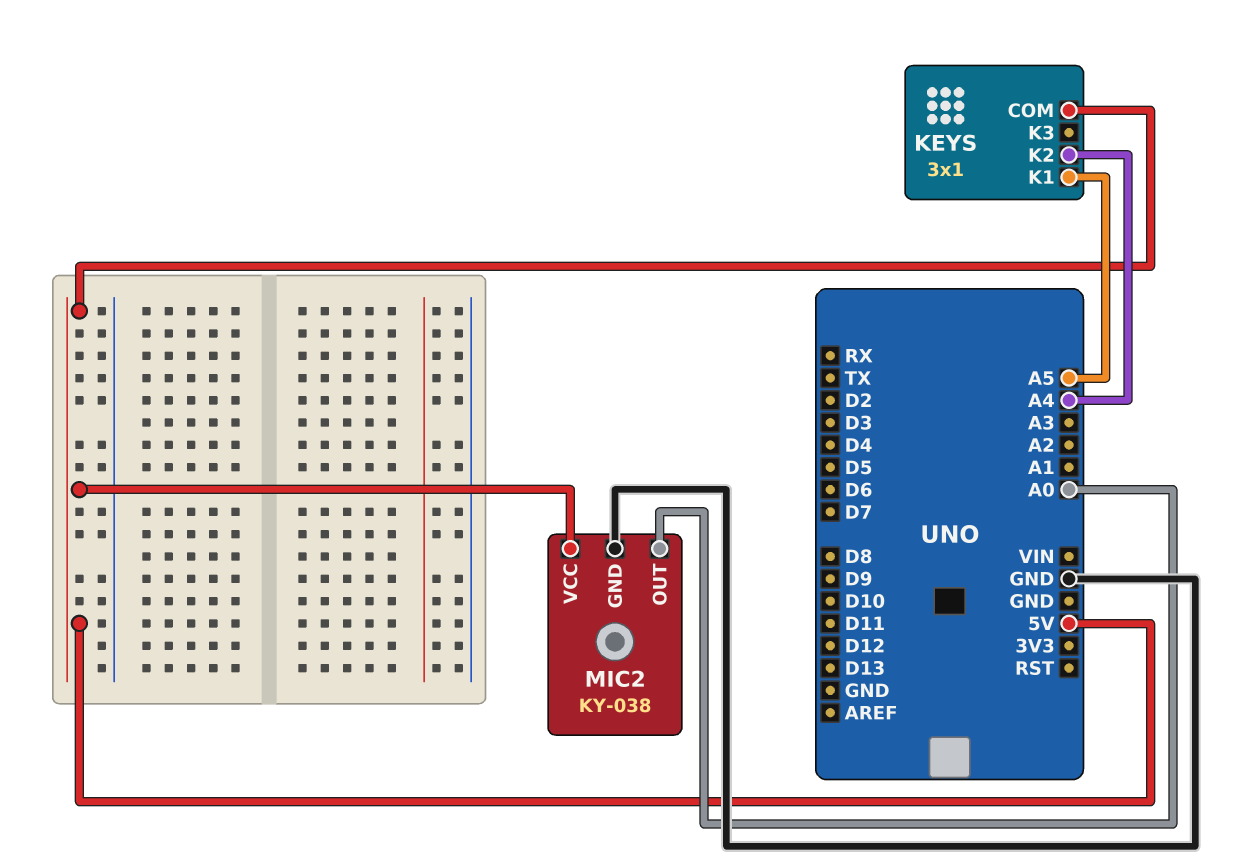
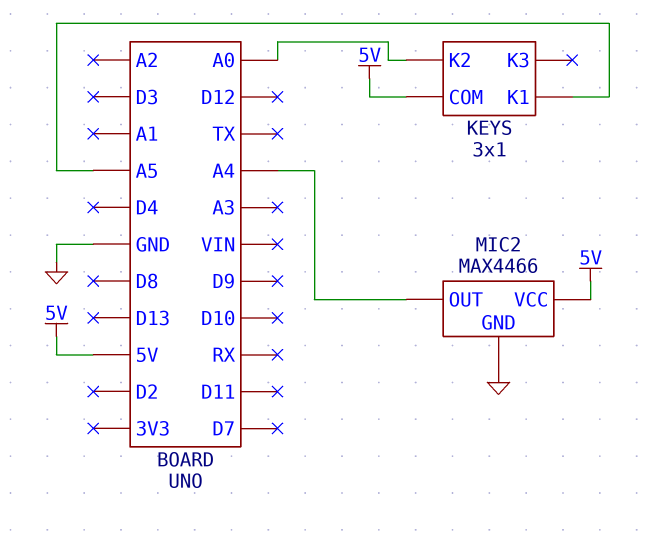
KEYS pin K2: A4 -> A0
MIC2: KY-038 -> MAX4466
MIC2 pin OUT: A0 -> A4

